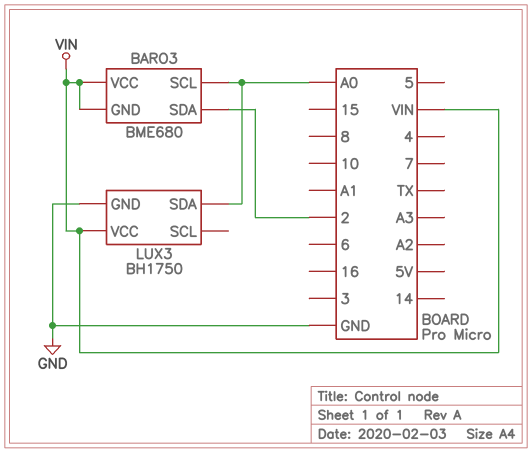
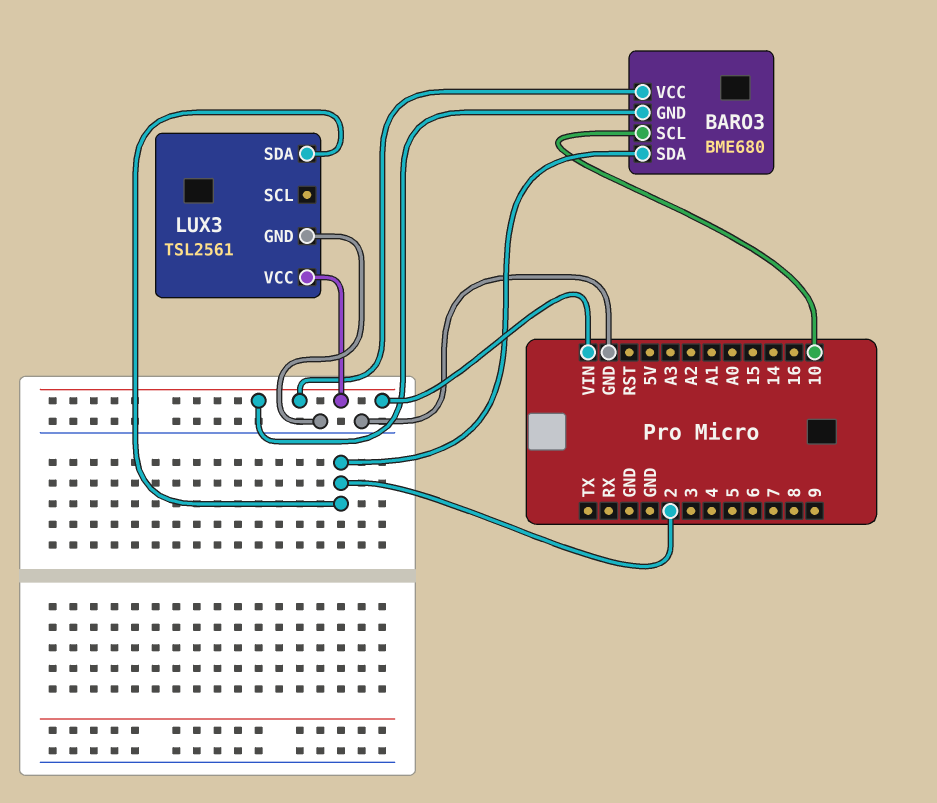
BARO3 pin SCL: A0 -> 10
LUX3: BH1750 -> TSL2561
LUX3 pin SDA: A0 -> 2

